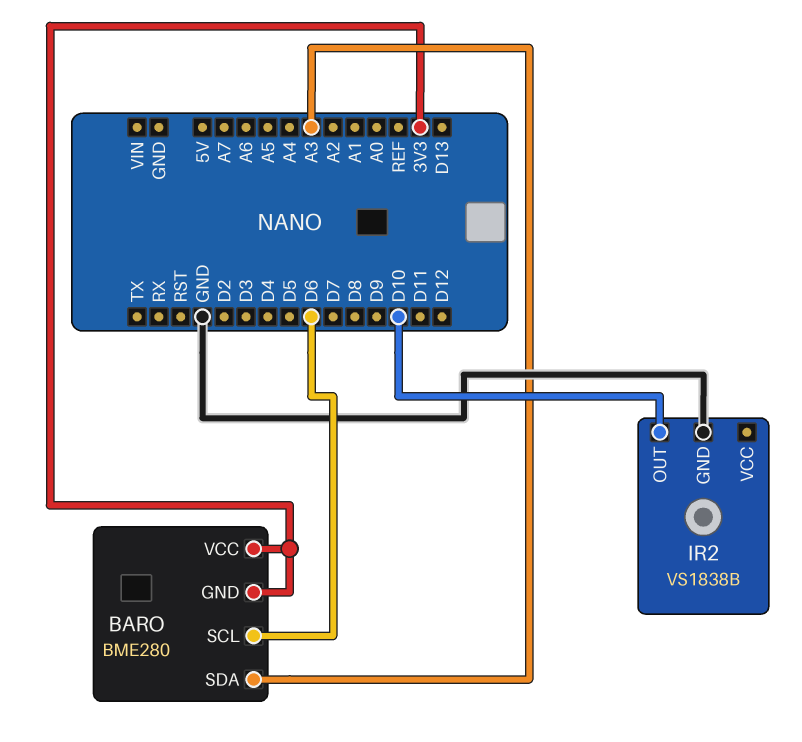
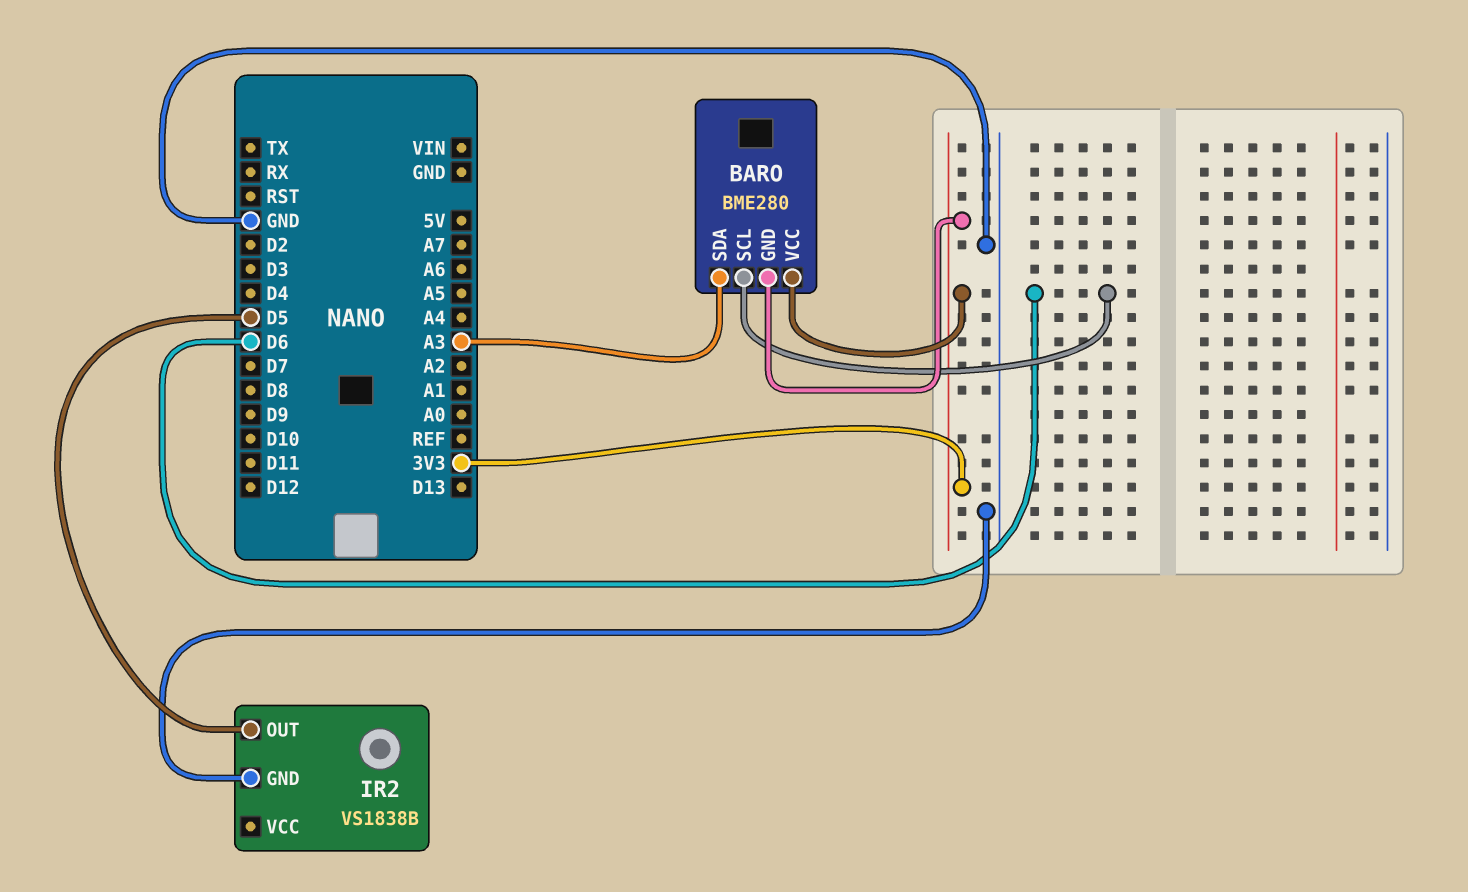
IR2 pin OUT: D10 -> D5

